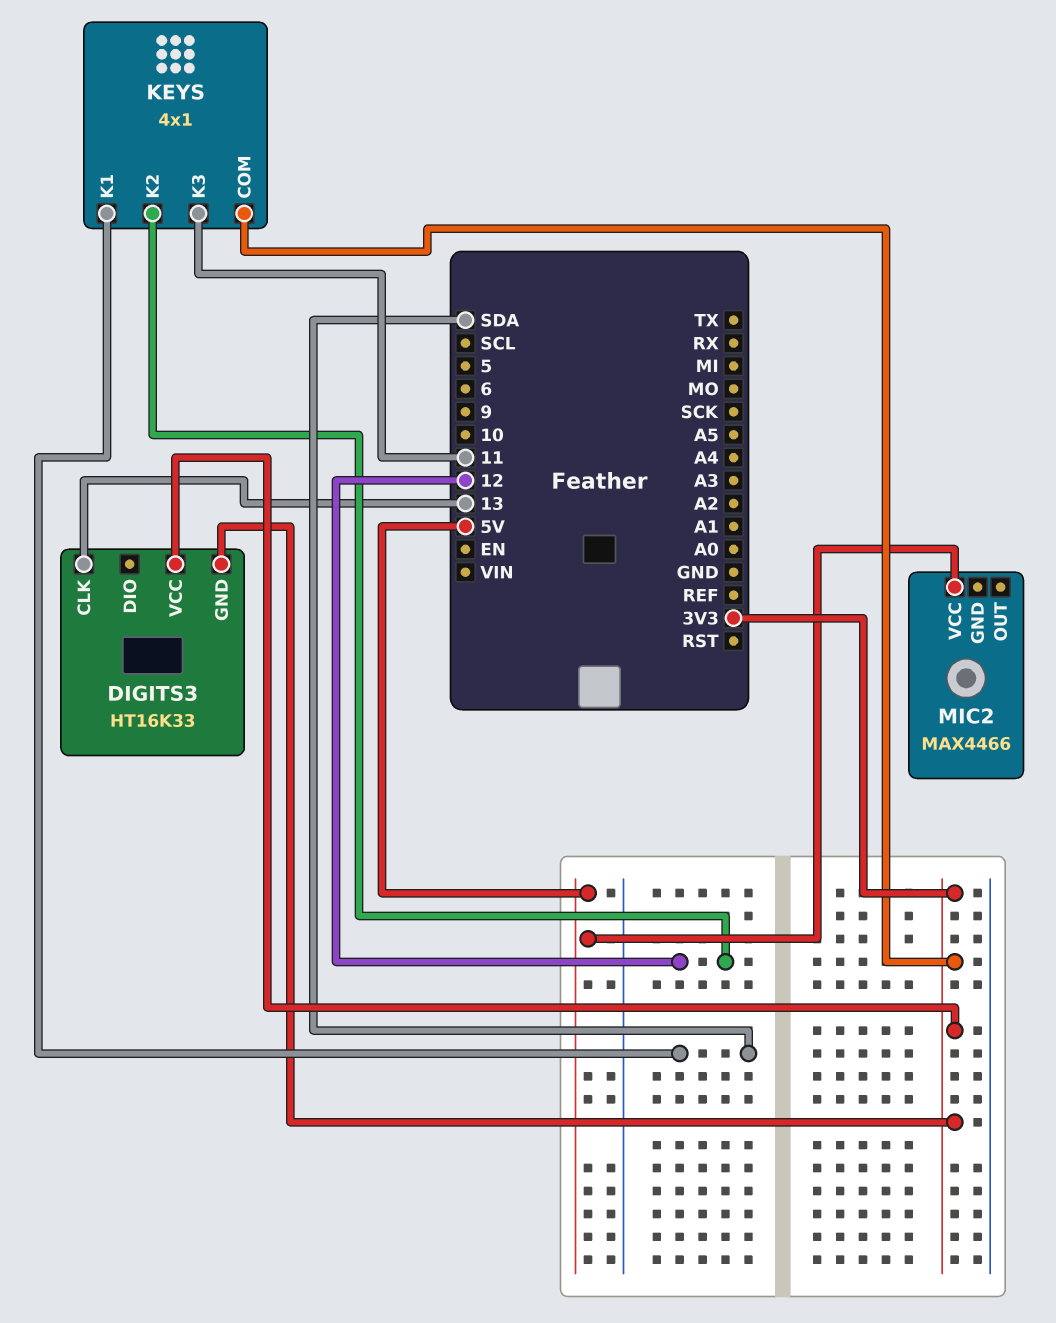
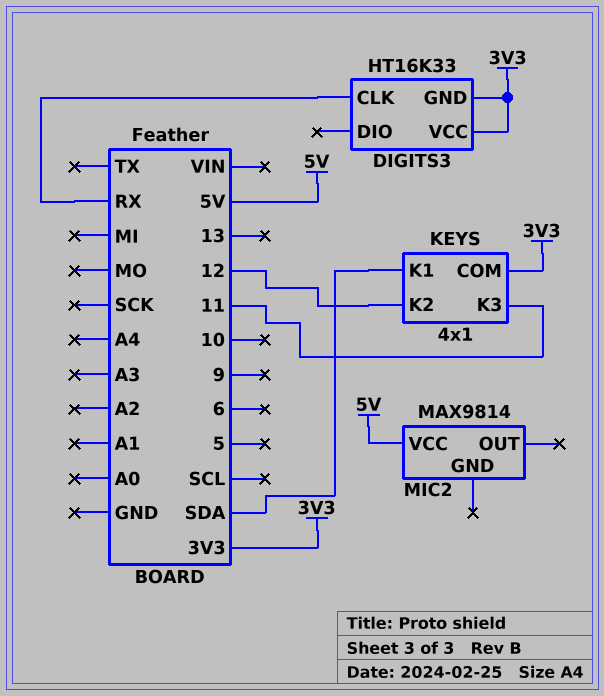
DIGITS3 pin CLK: 13 -> RX
MIC2: MAX4466 -> MAX9814

